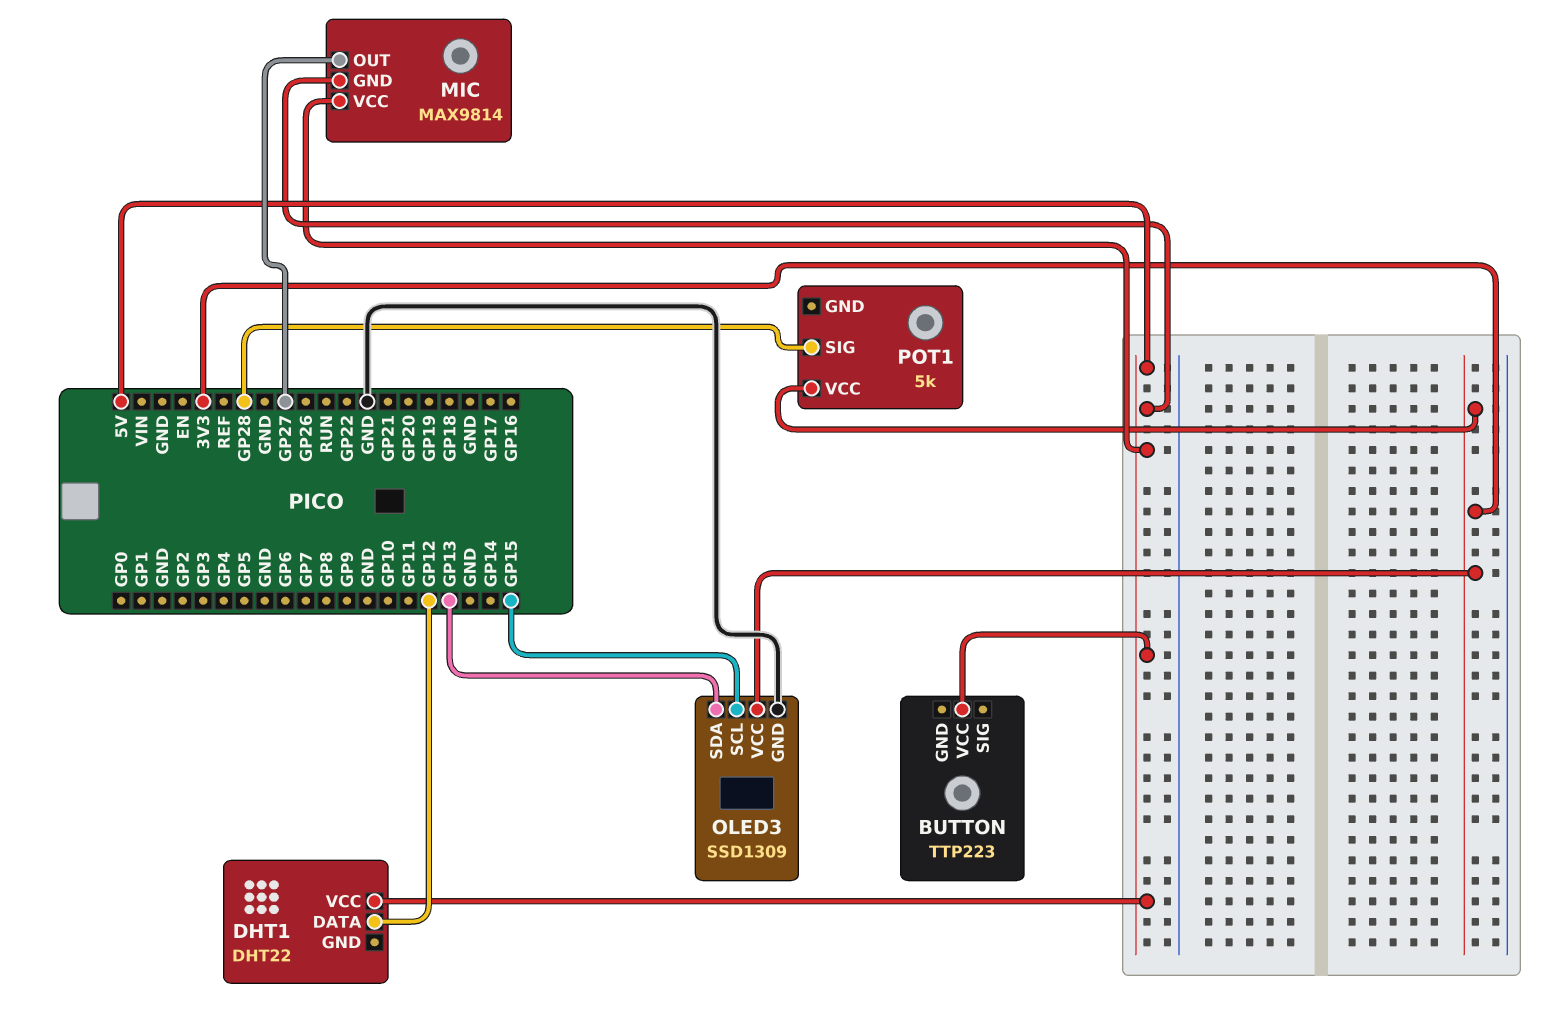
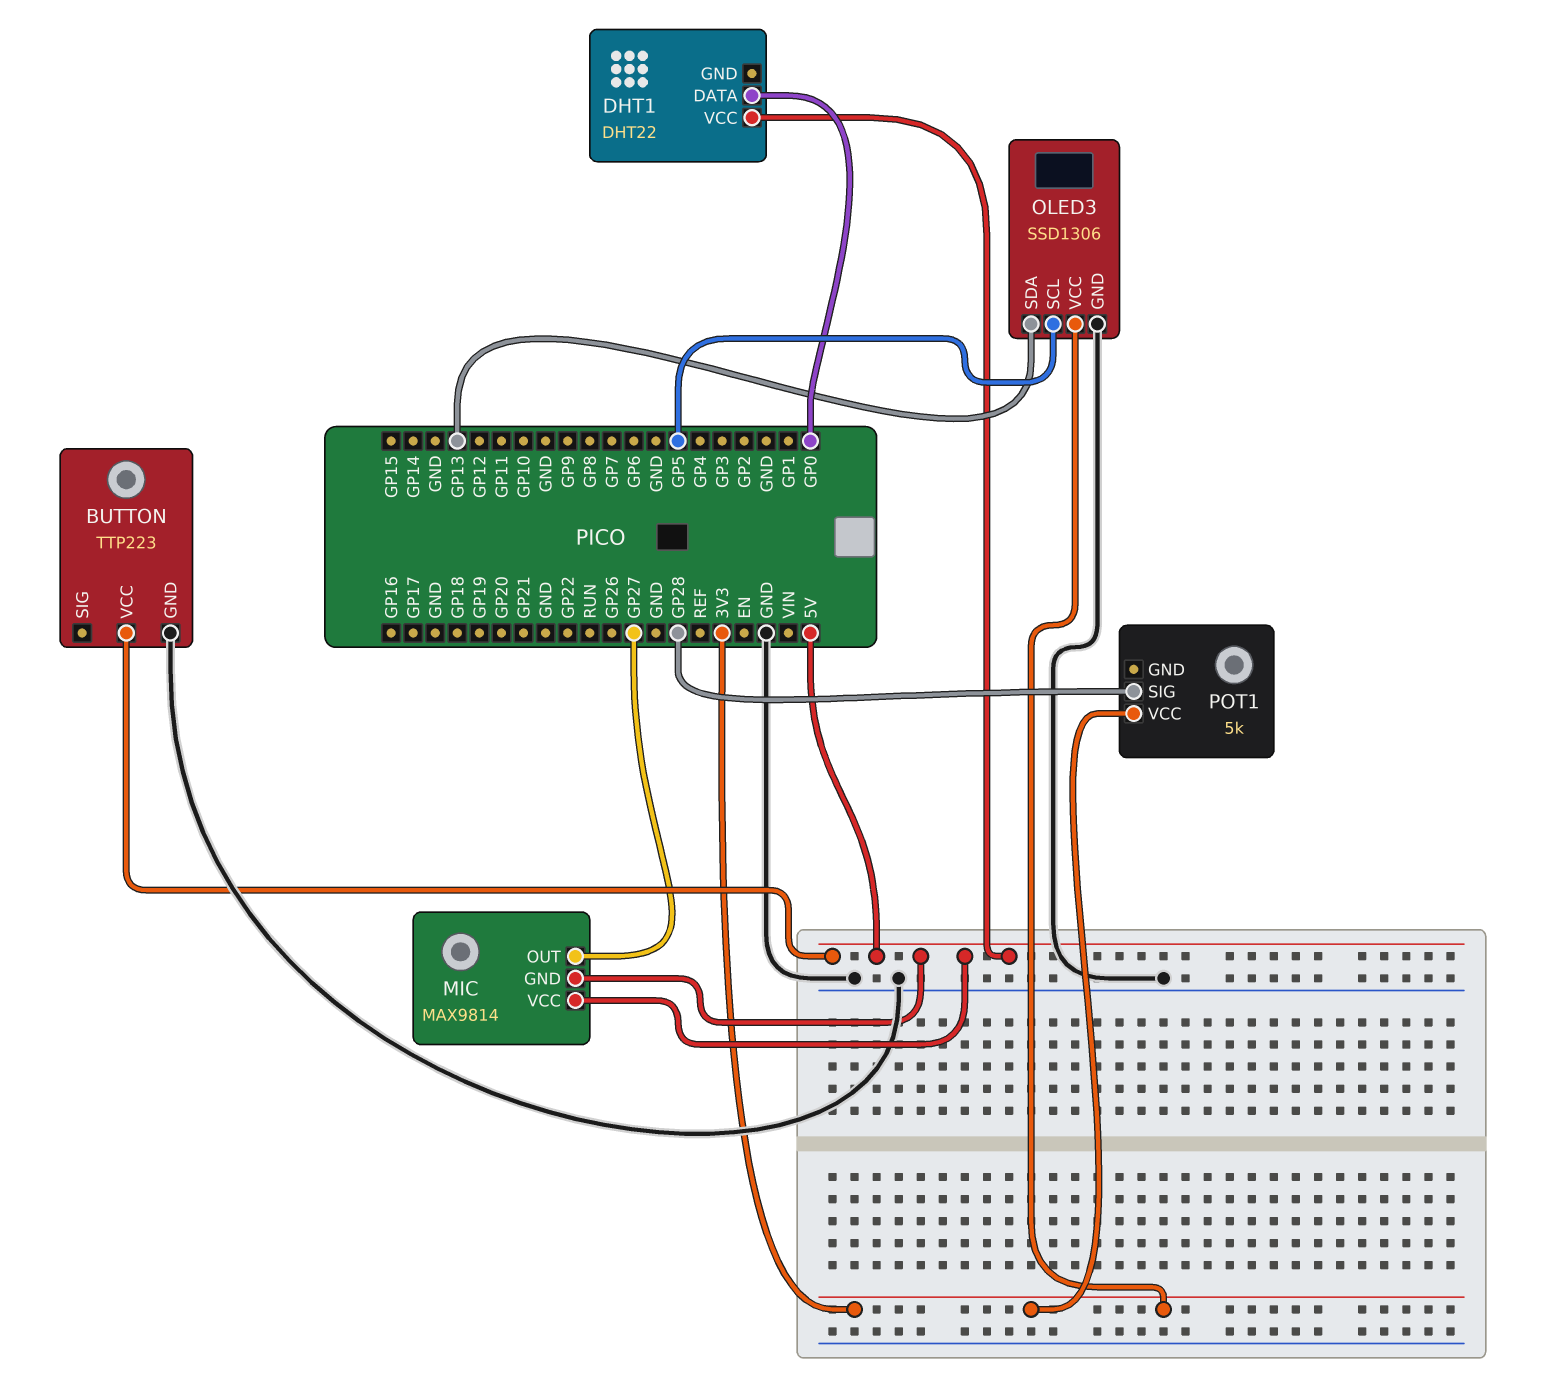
BUTTON pin GND: none -> GND
DHT1 pin DATA: GP12 -> GP0
OLED3: SSD1309 -> SSD1306
OLED3 pin SCL: GP15 -> GP5

